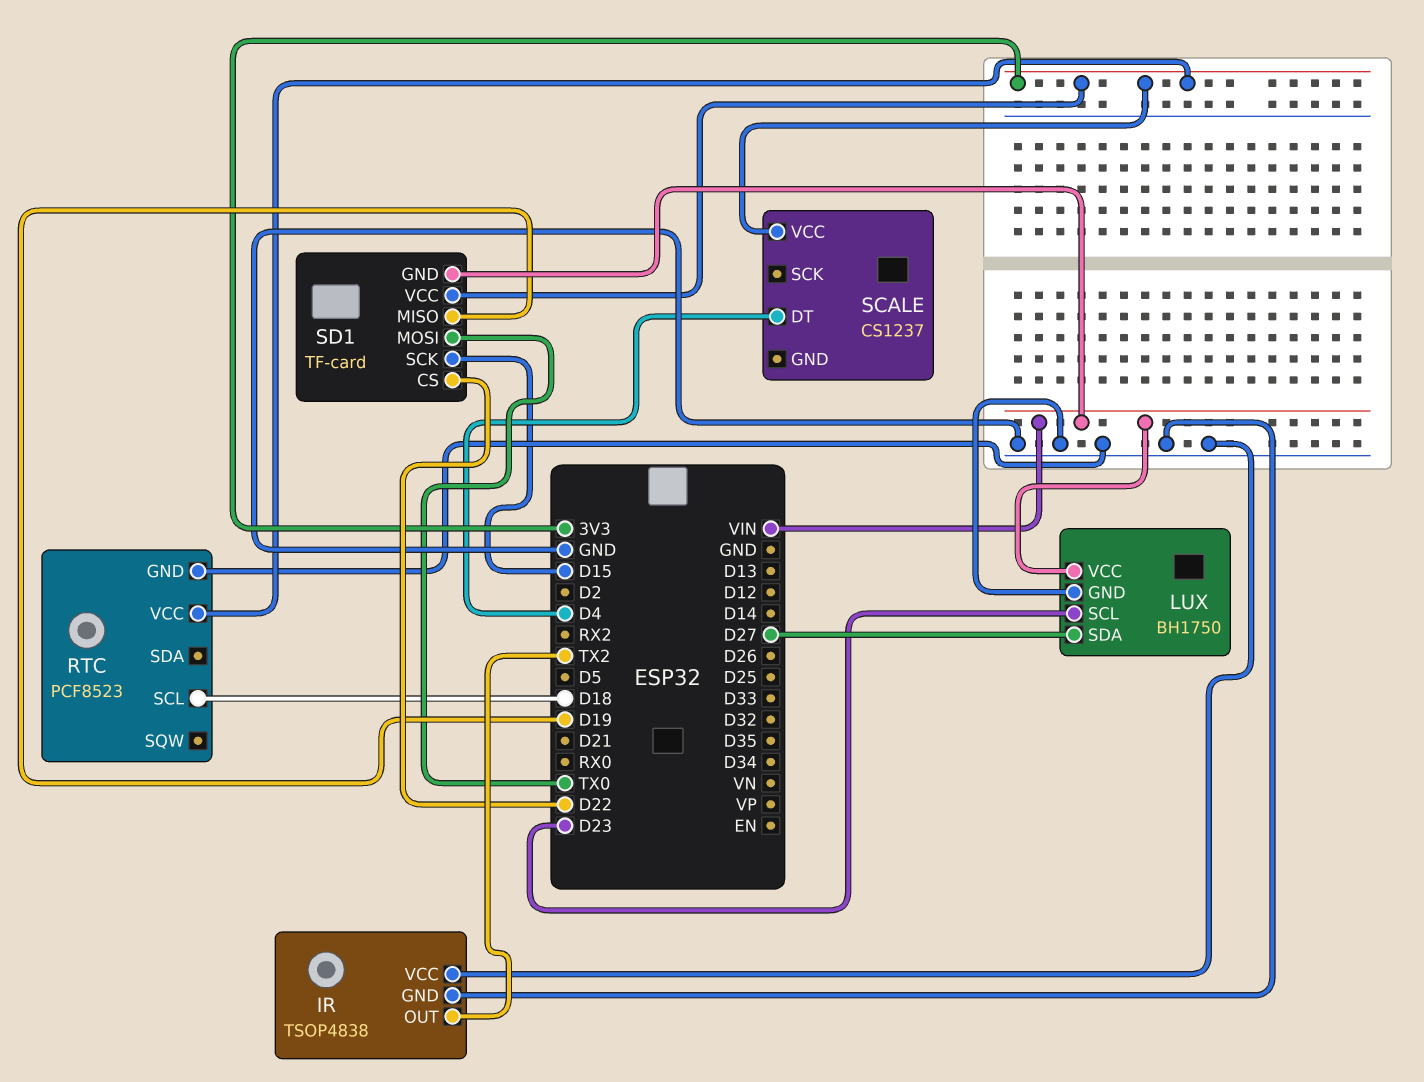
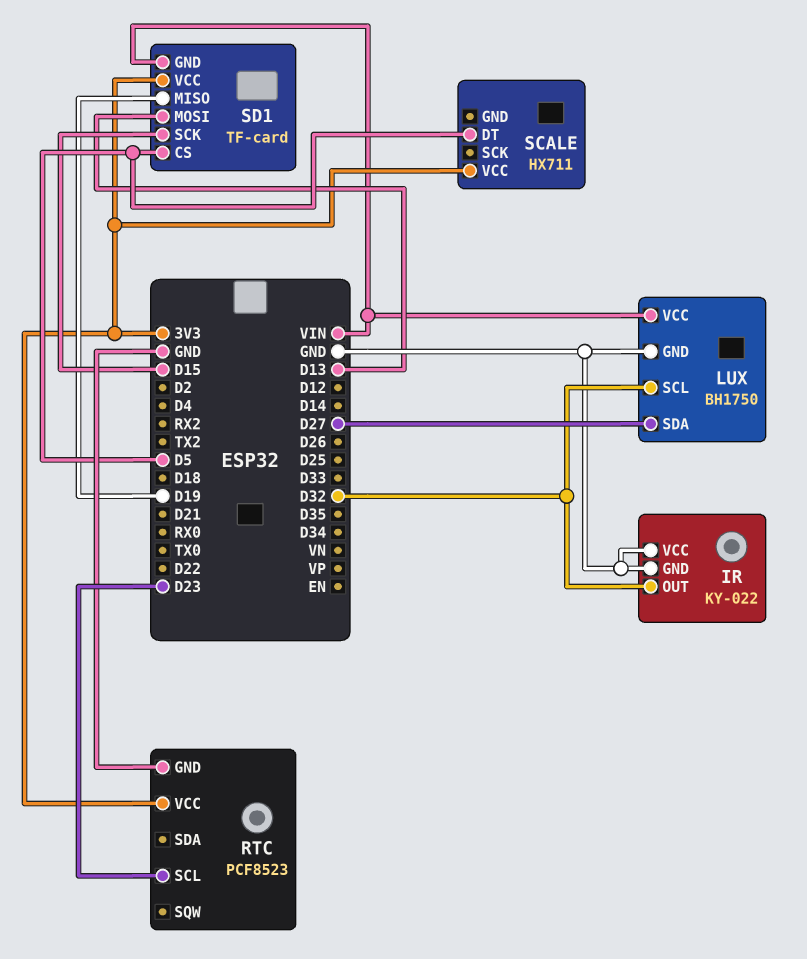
IR: TSOP4838 -> KY-022
IR pin OUT: TX2 -> D32
LUX pin SCL: D23 -> D32
RTC pin SCL: D18 -> D23
SCALE: CS1237 -> HX711
SCALE pin DT: D4 -> D5
SD1 pin CS: D22 -> D5
SD1 pin MOSI: TX0 -> D13

